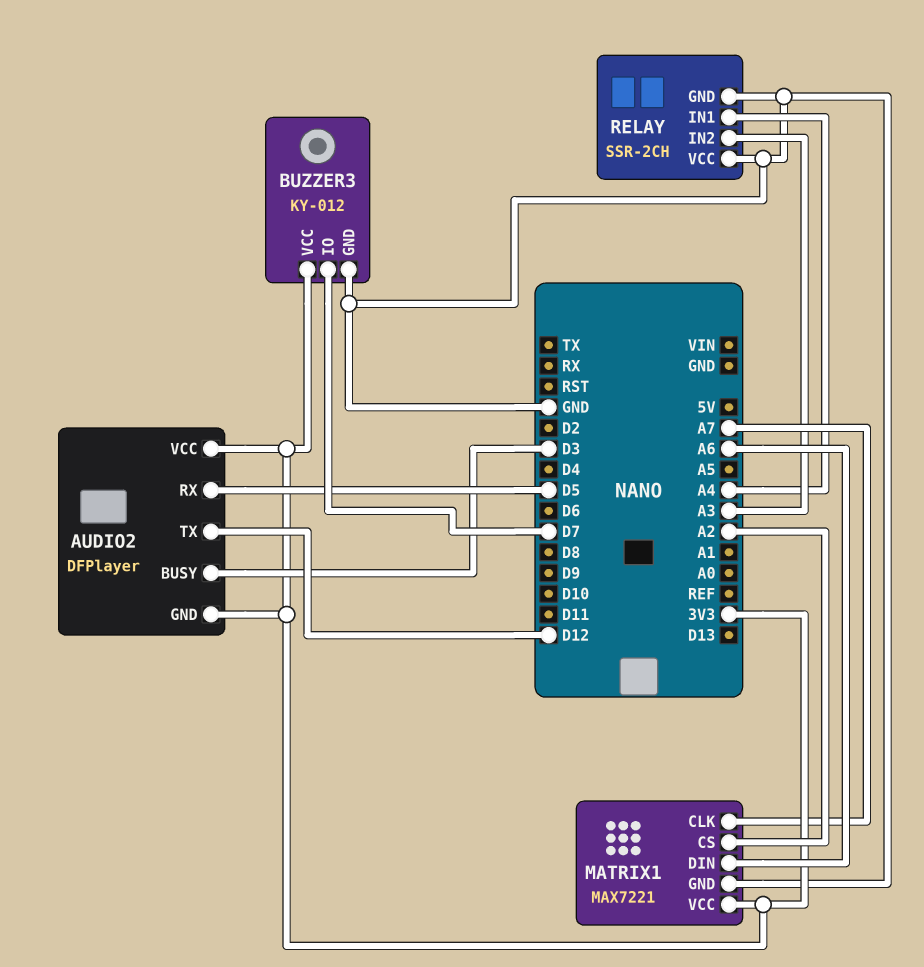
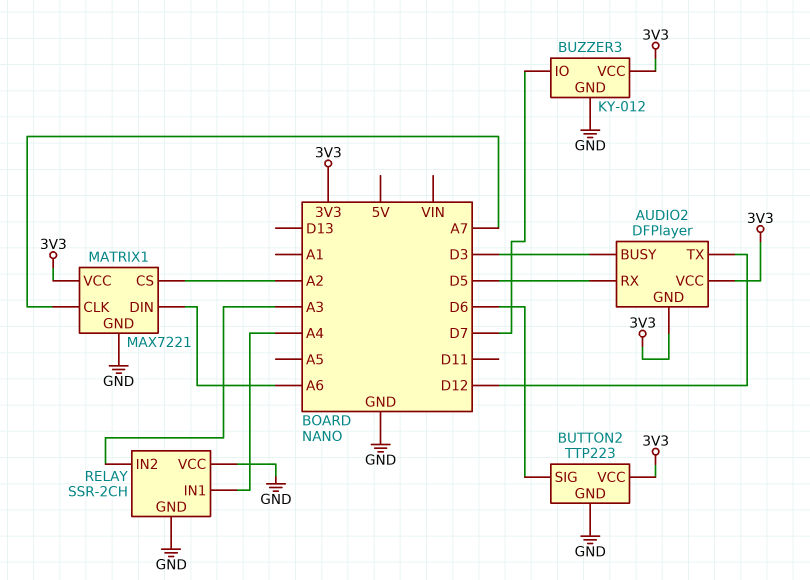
BUTTON2: none -> TTP223
BUTTON2 pin GND: none -> GND
BUTTON2 pin SIG: none -> D6
BUTTON2 pin VCC: none -> 3V3

